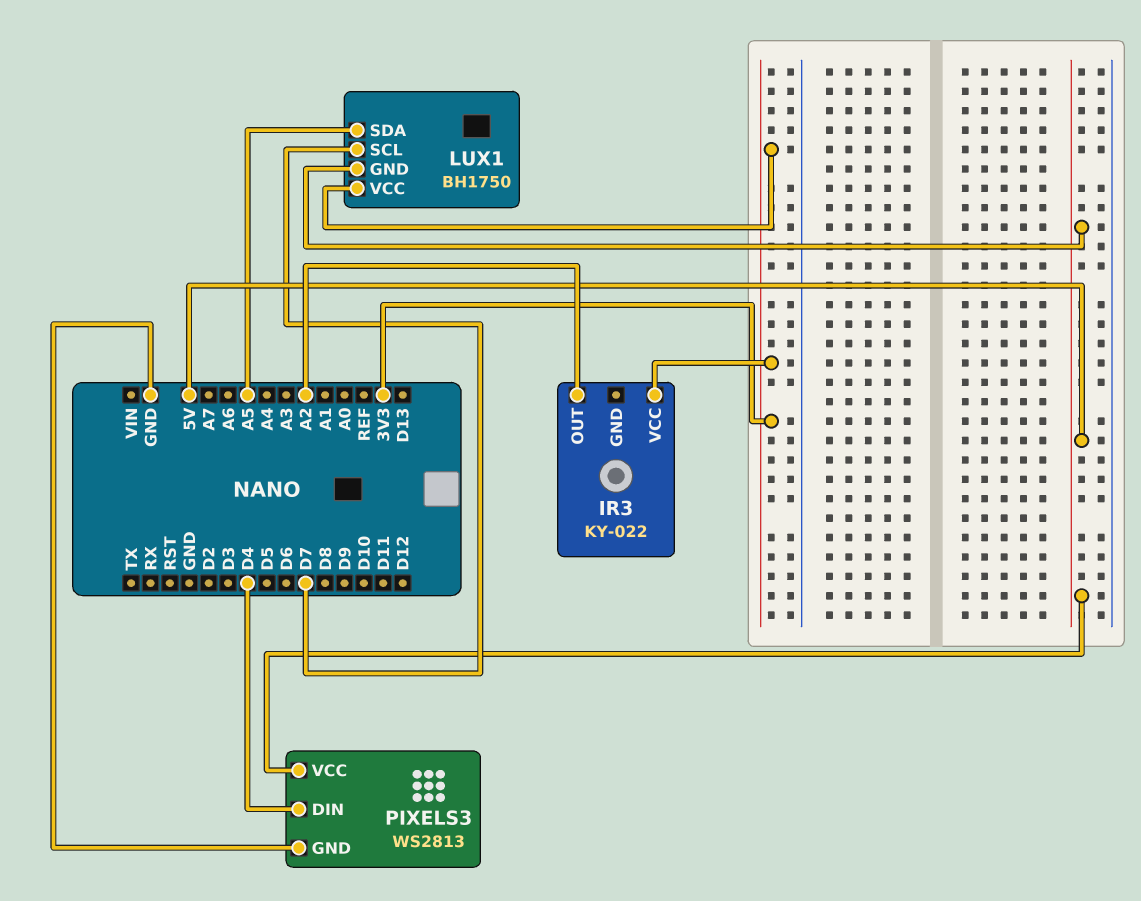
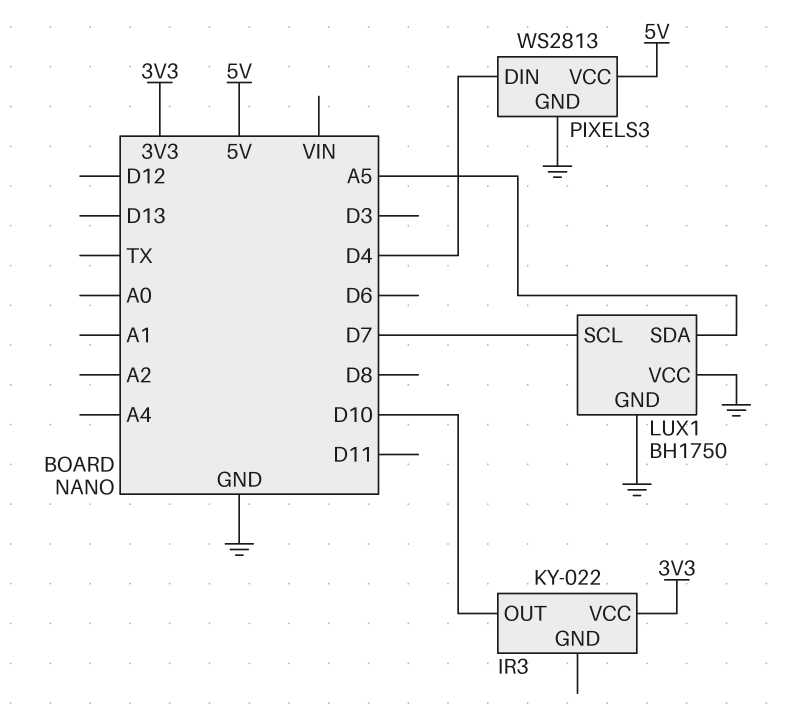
IR3 pin OUT: A2 -> D10
LUX1 pin GND: 5V -> GND
LUX1 pin VCC: 3V3 -> GND

